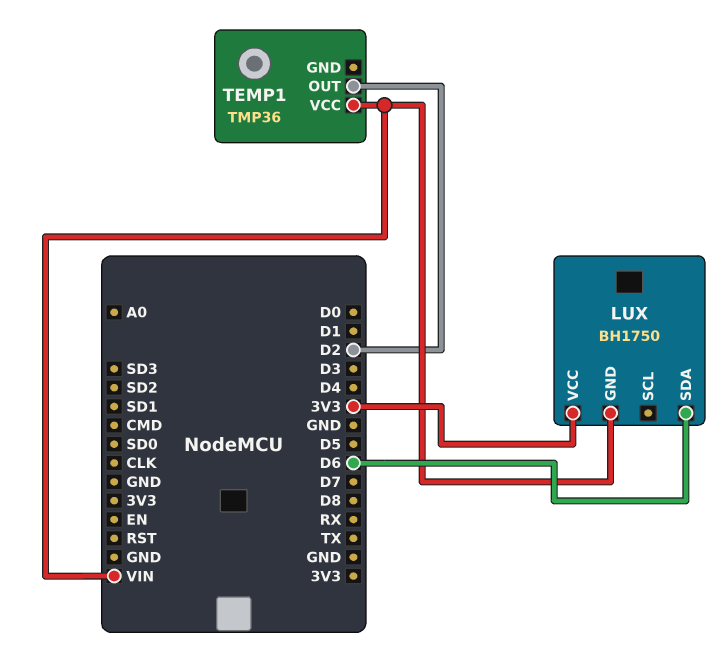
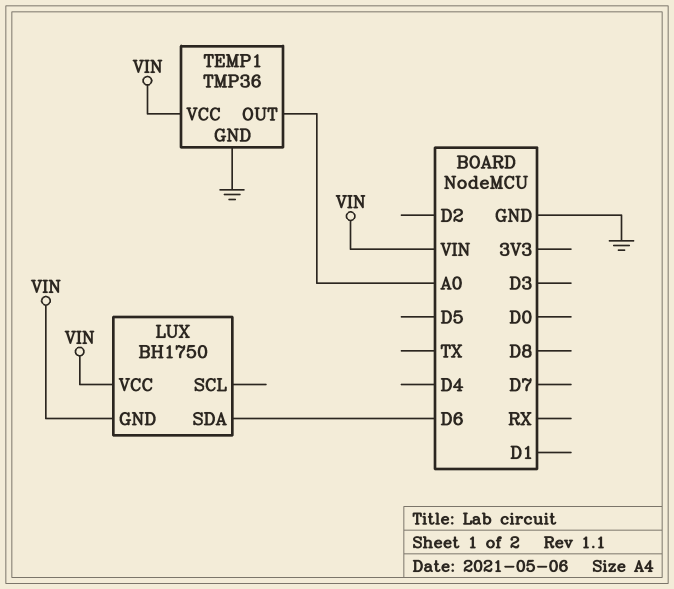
LUX pin VCC: 3V3 -> VIN
TEMP1 pin GND: none -> GND
TEMP1 pin OUT: D2 -> A0

